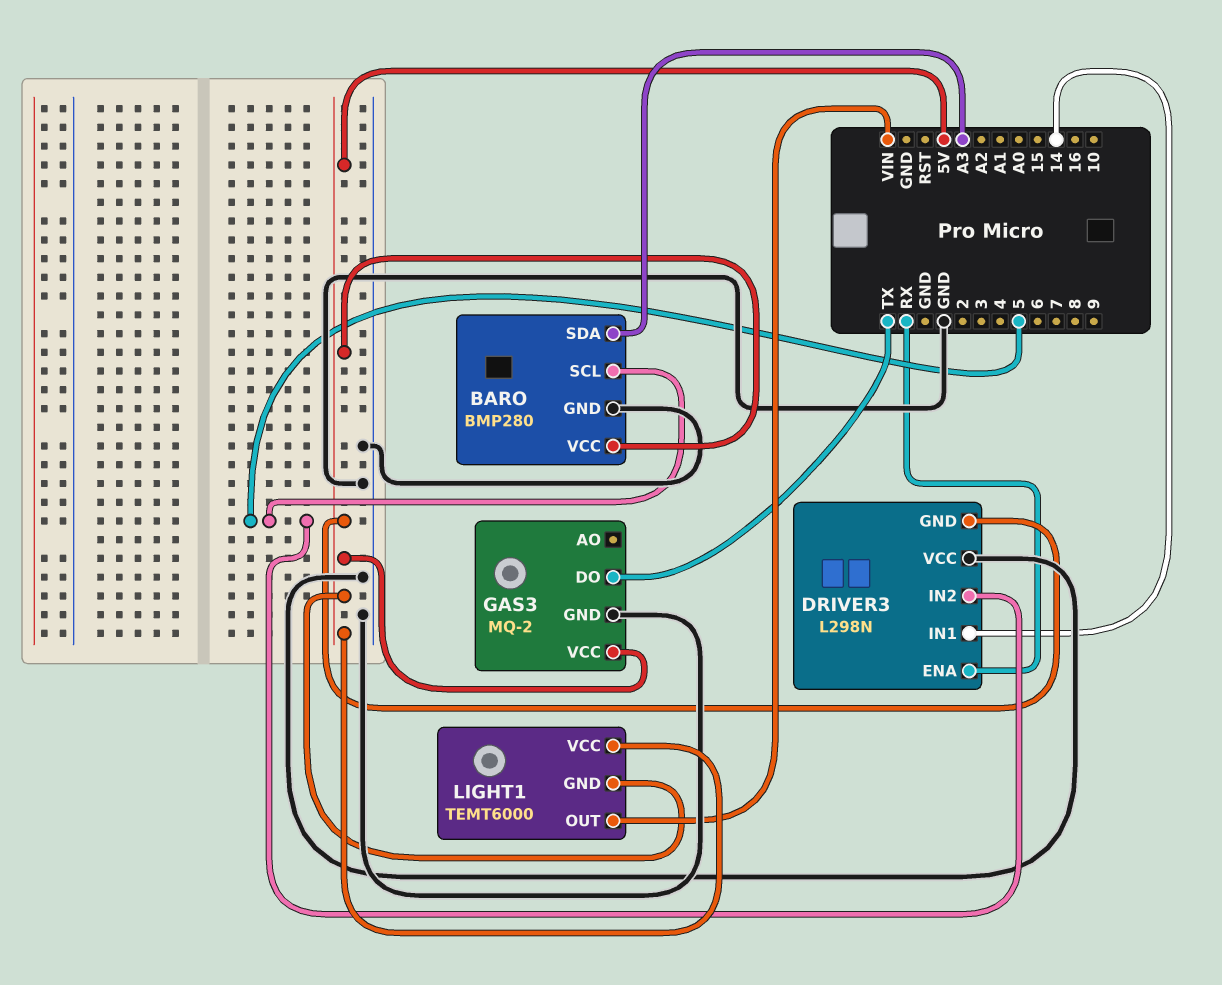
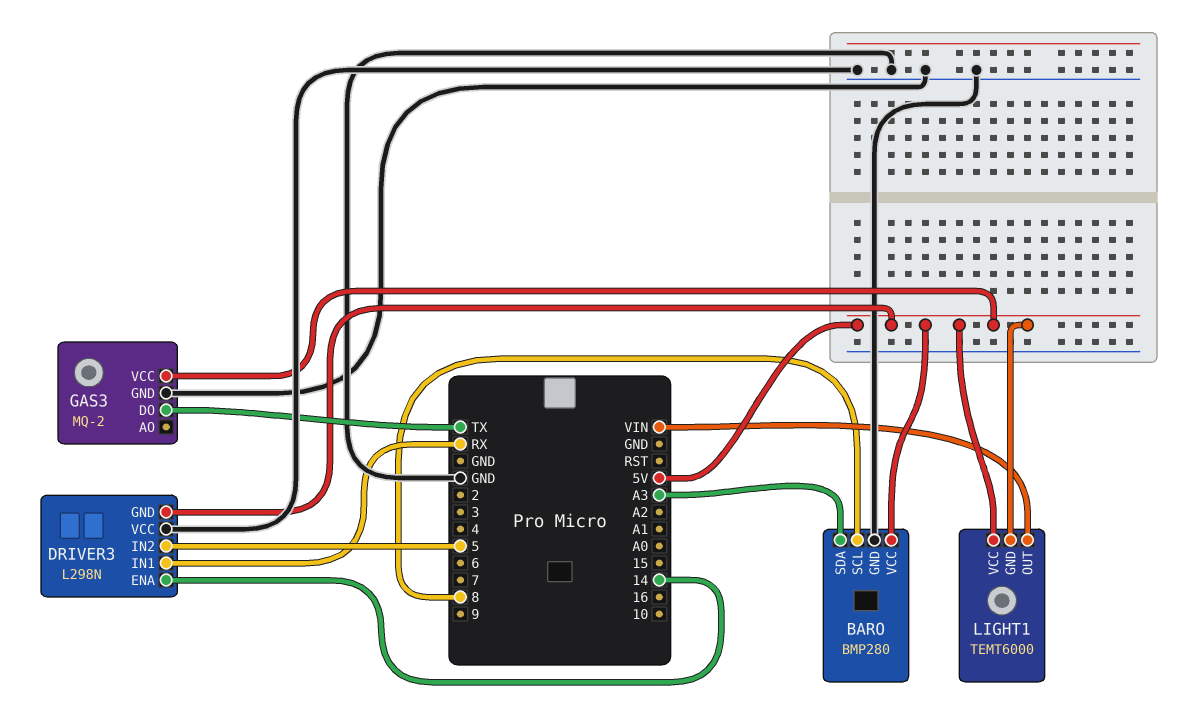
BARO pin SCL: 5 -> 8
DRIVER3 pin ENA: RX -> 14
DRIVER3 pin IN1: 14 -> RX

